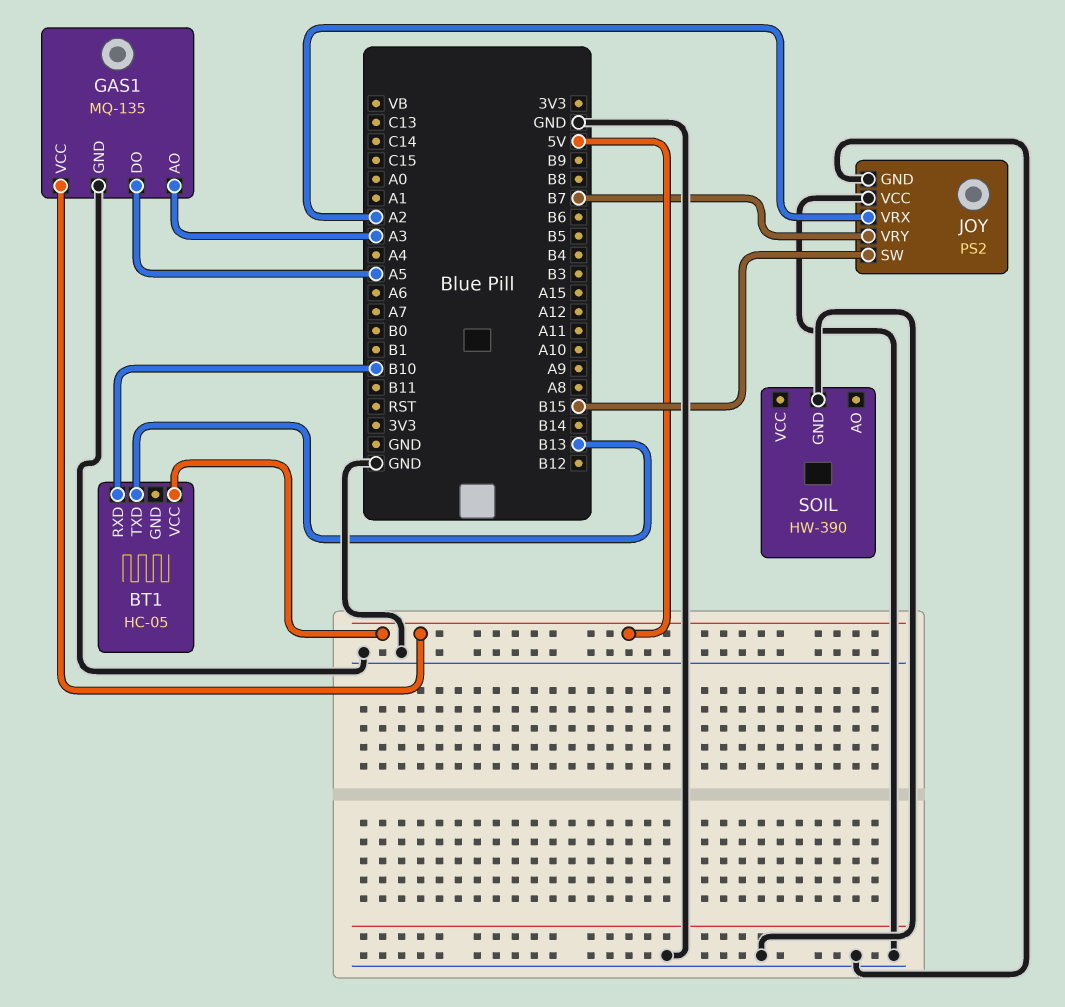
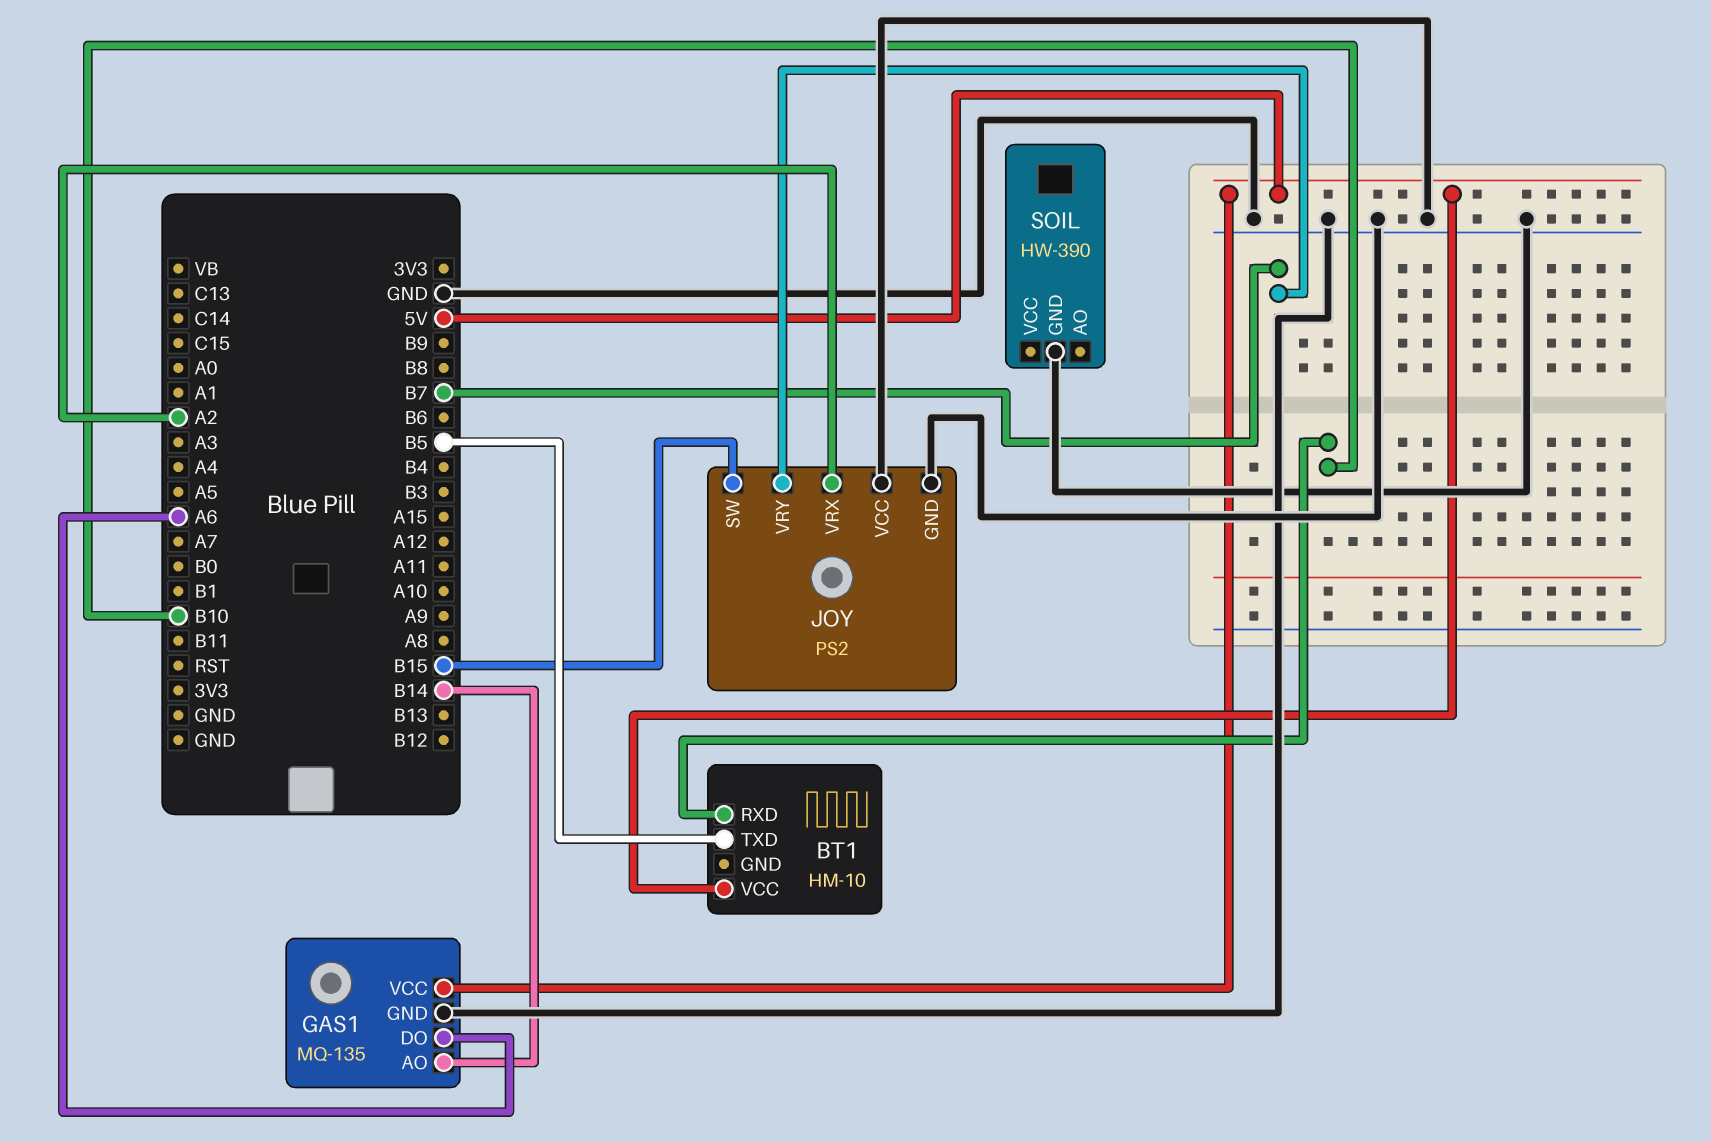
BT1: HC-05 -> HM-10
BT1 pin TXD: B13 -> B5
GAS1 pin AO: A3 -> B14
GAS1 pin DO: A5 -> A6

